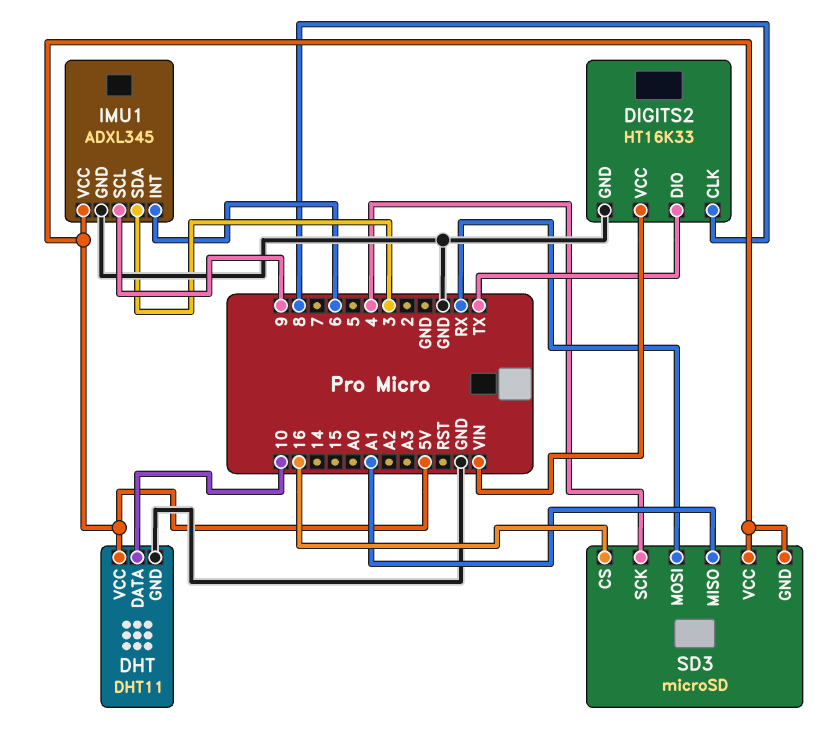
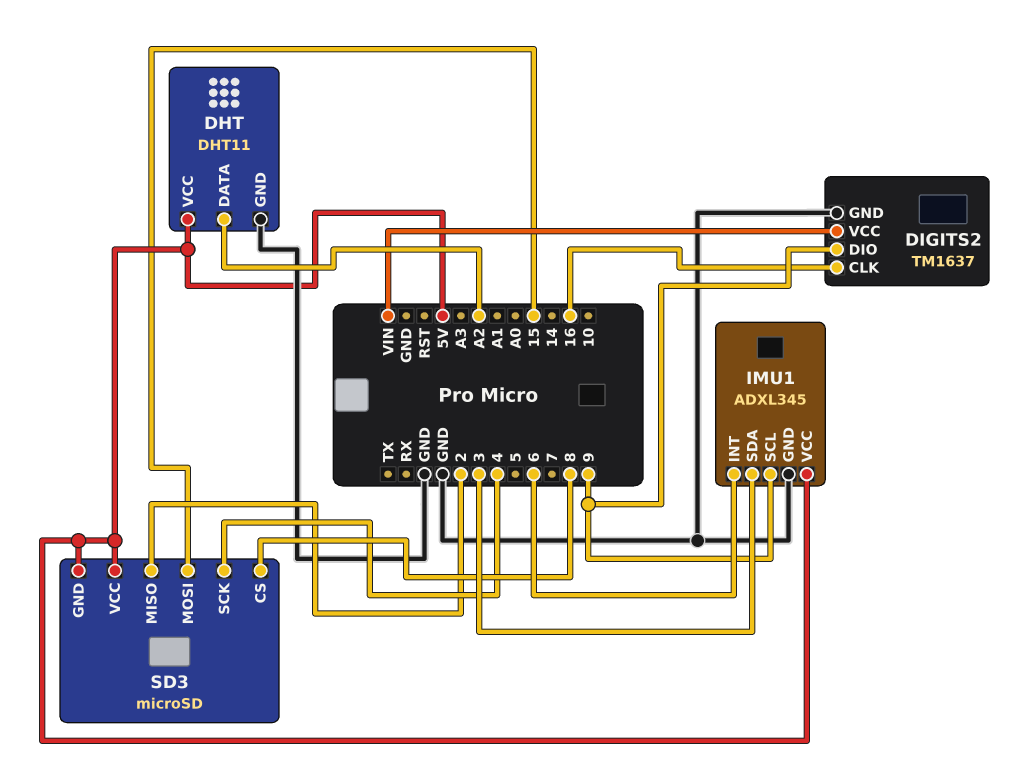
DHT pin DATA: 10 -> A2
DIGITS2: HT16K33 -> TM1637
DIGITS2 pin CLK: 8 -> 16
DIGITS2 pin DIO: TX -> 9
SD3 pin CS: 16 -> 8
SD3 pin MISO: A1 -> 2
SD3 pin MOSI: RX -> 15

